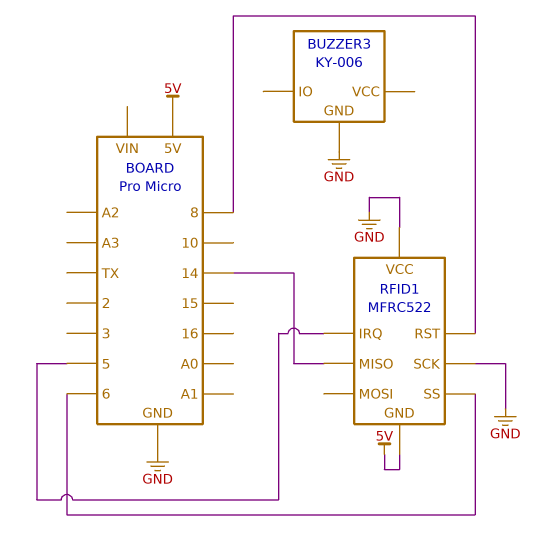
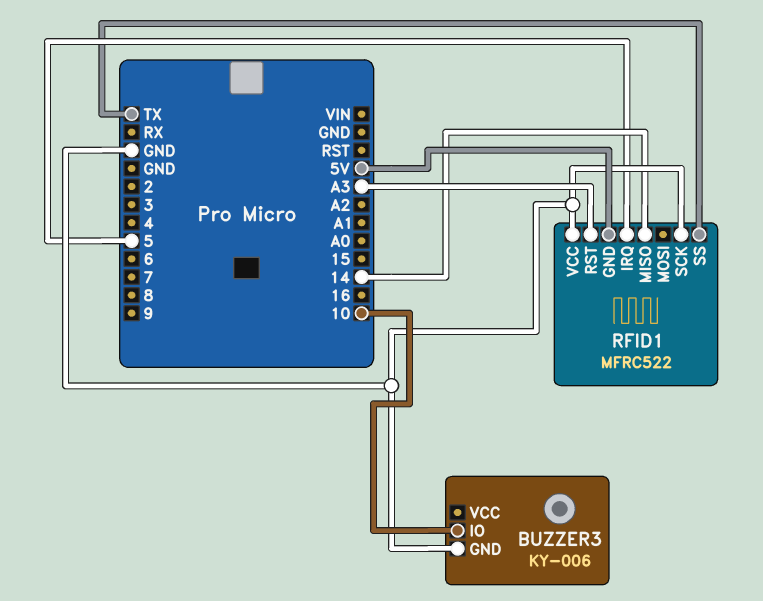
BUZZER3 pin IO: none -> 10
RFID1 pin RST: 8 -> A3
RFID1 pin SS: 6 -> TX

